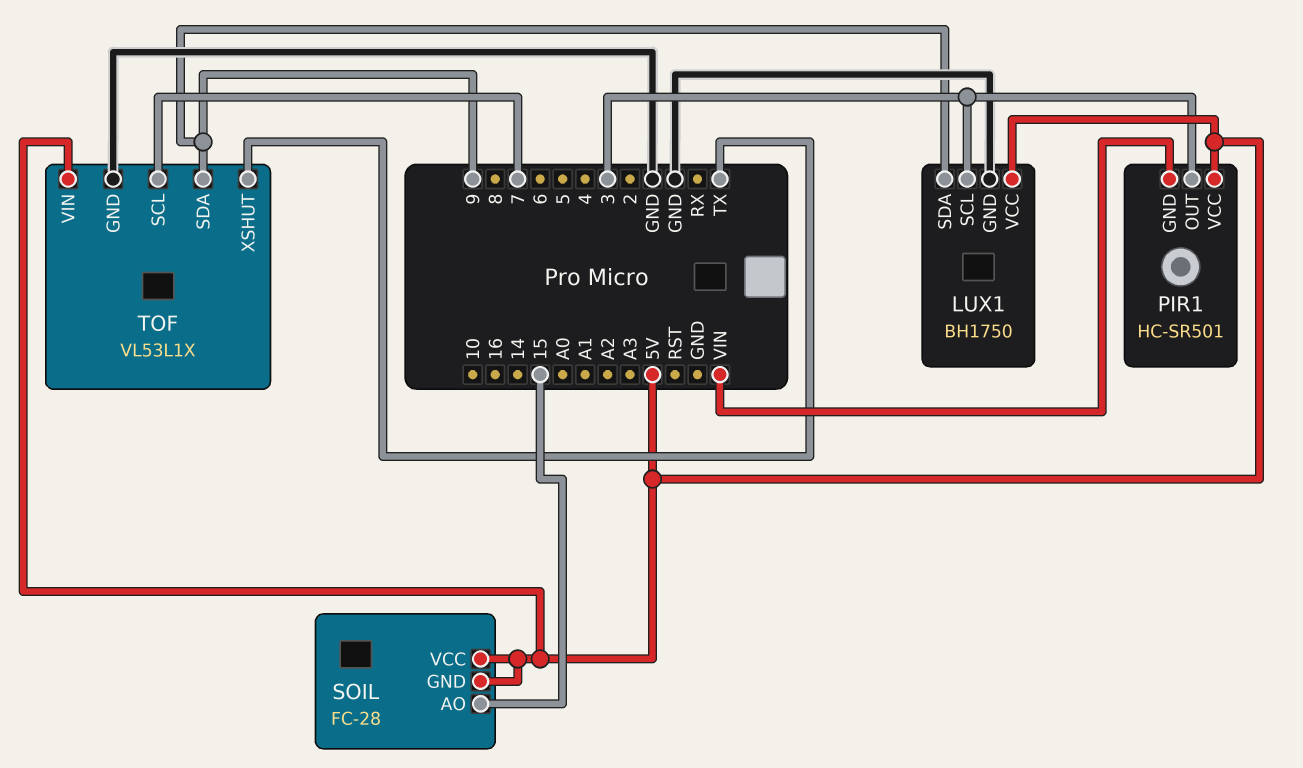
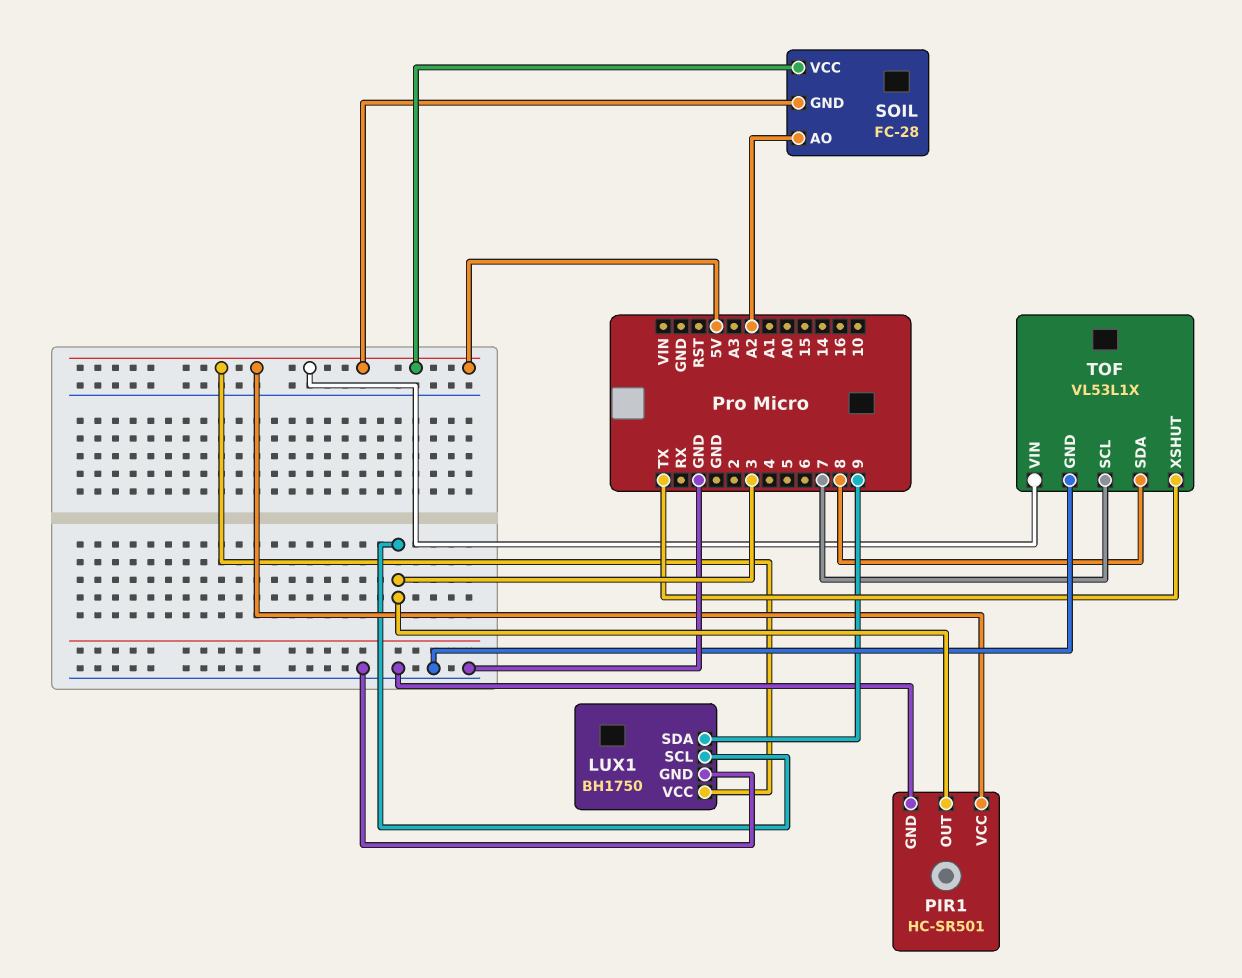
PIR1 pin GND: VIN -> GND
SOIL pin AO: 15 -> A2
TOF pin SDA: 9 -> 8

